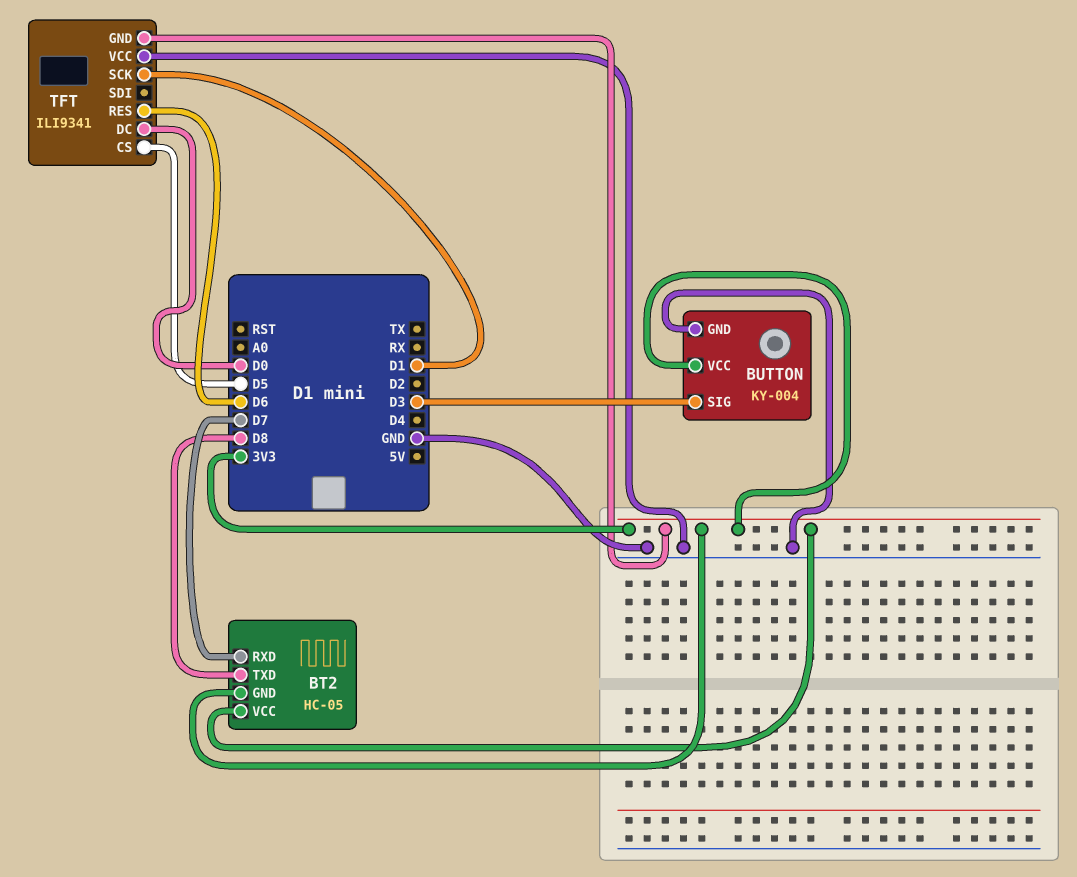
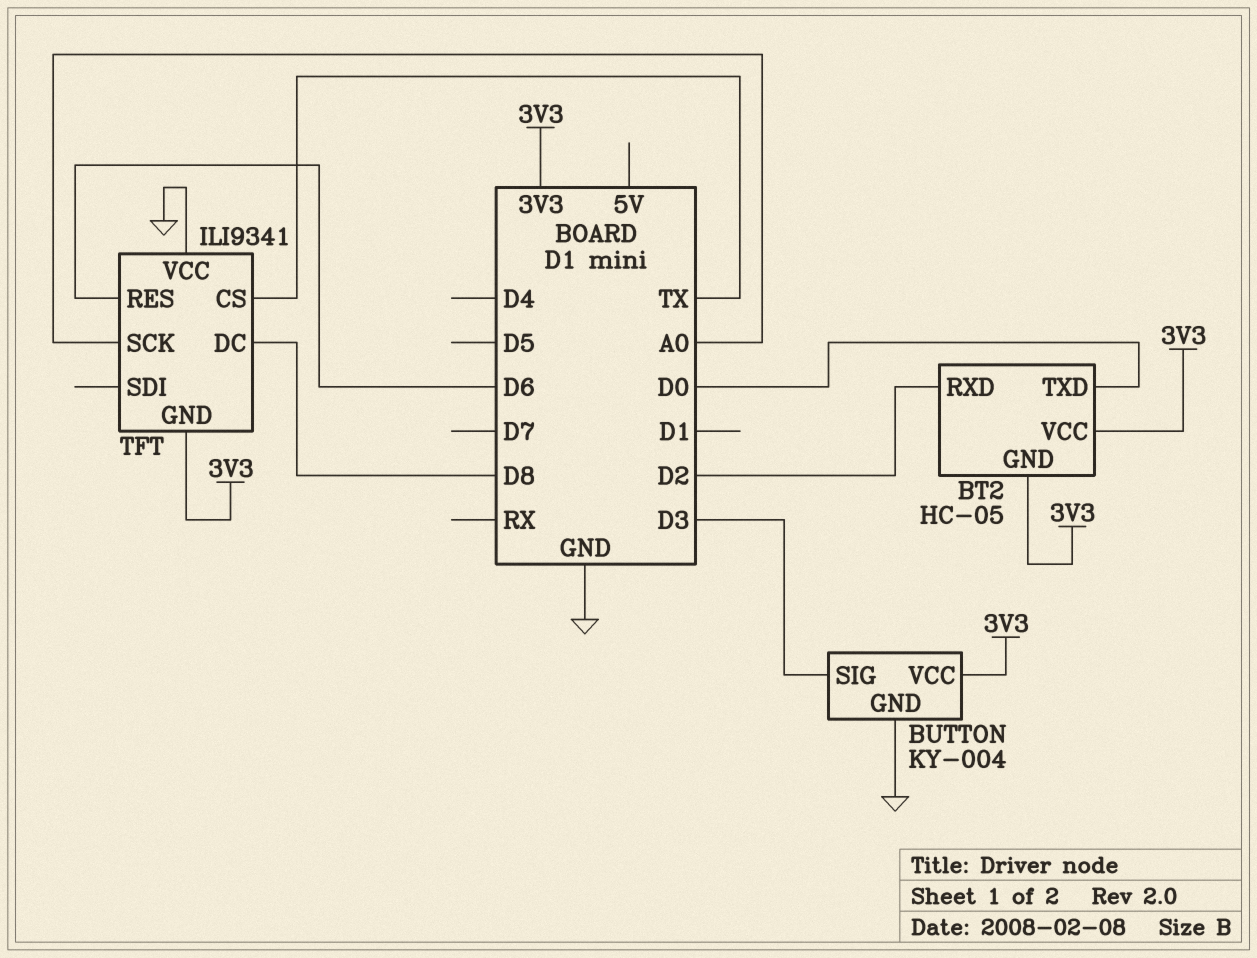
BT2 pin RXD: D7 -> D2
BT2 pin TXD: D8 -> D0
TFT pin CS: D5 -> TX
TFT pin DC: D0 -> D8
TFT pin SCK: D1 -> A0

